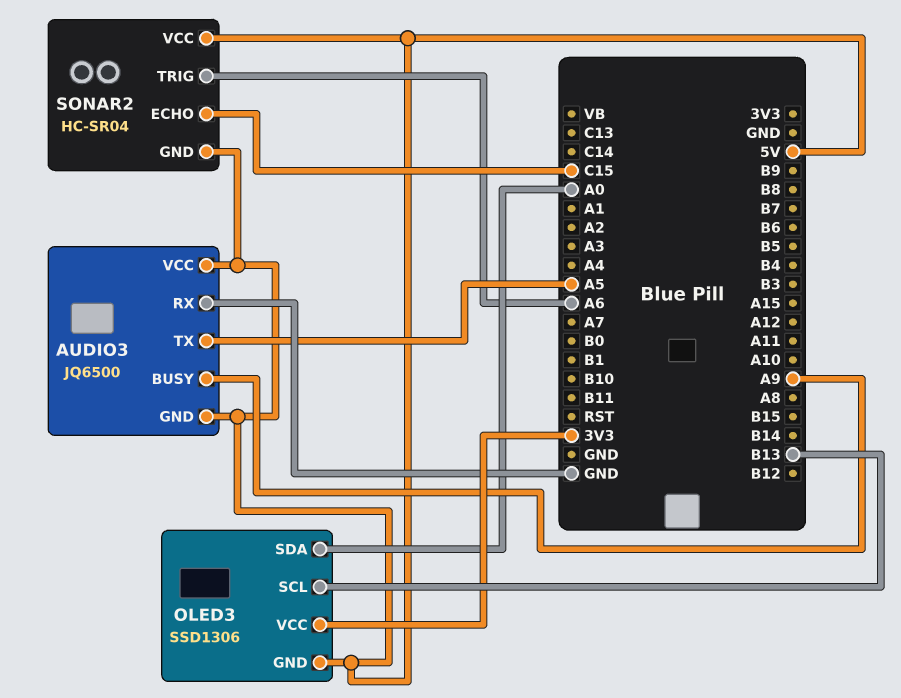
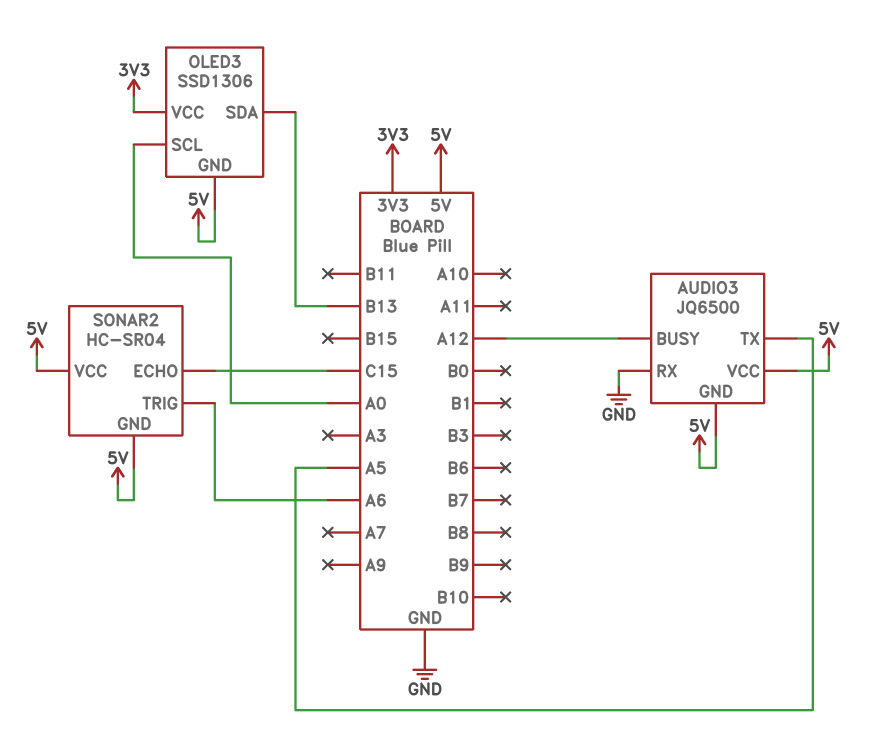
AUDIO3 pin BUSY: A9 -> A12
OLED3 pin SCL: B13 -> A0
OLED3 pin SDA: A0 -> B13

